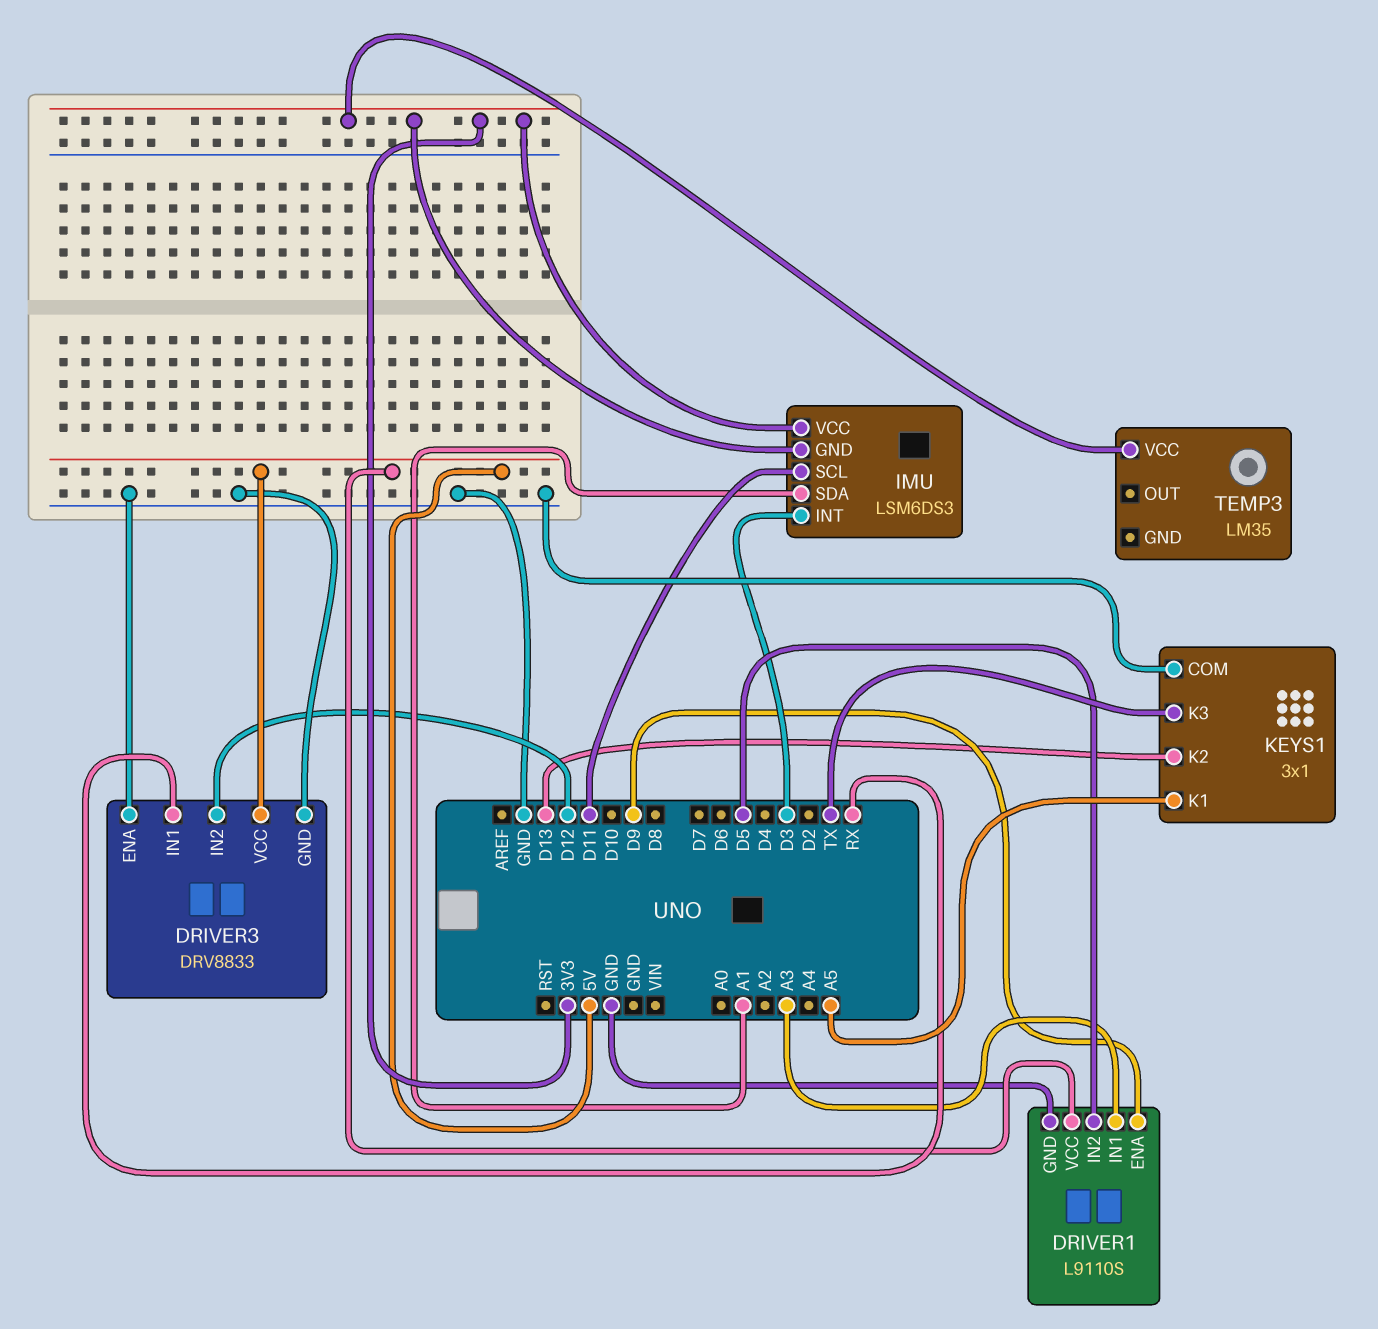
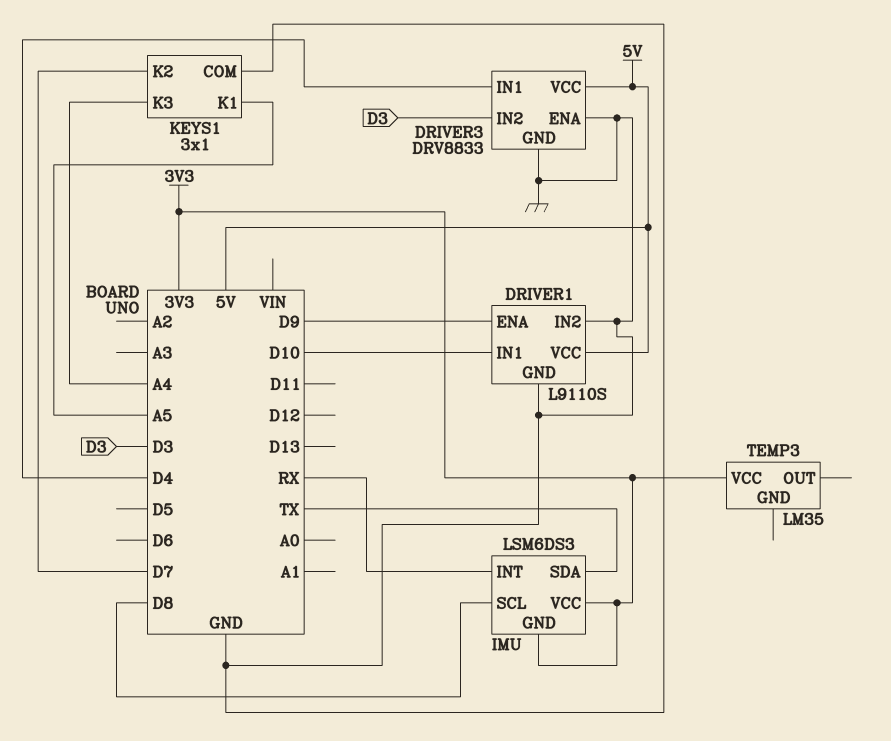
DRIVER1 pin IN1: A3 -> D10
DRIVER1 pin IN2: D5 -> GND
DRIVER3 pin IN1: RX -> D4
DRIVER3 pin IN2: D12 -> D3
IMU pin INT: D3 -> RX
IMU pin SCL: D11 -> D8
IMU pin SDA: A1 -> TX
KEYS1 pin K2: D13 -> D7
KEYS1 pin K3: TX -> A4

